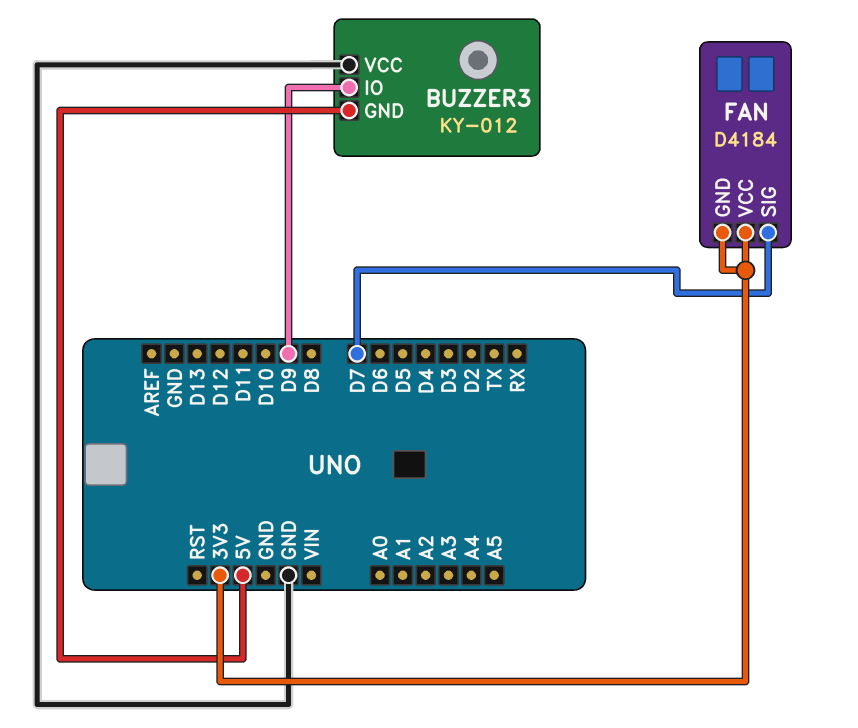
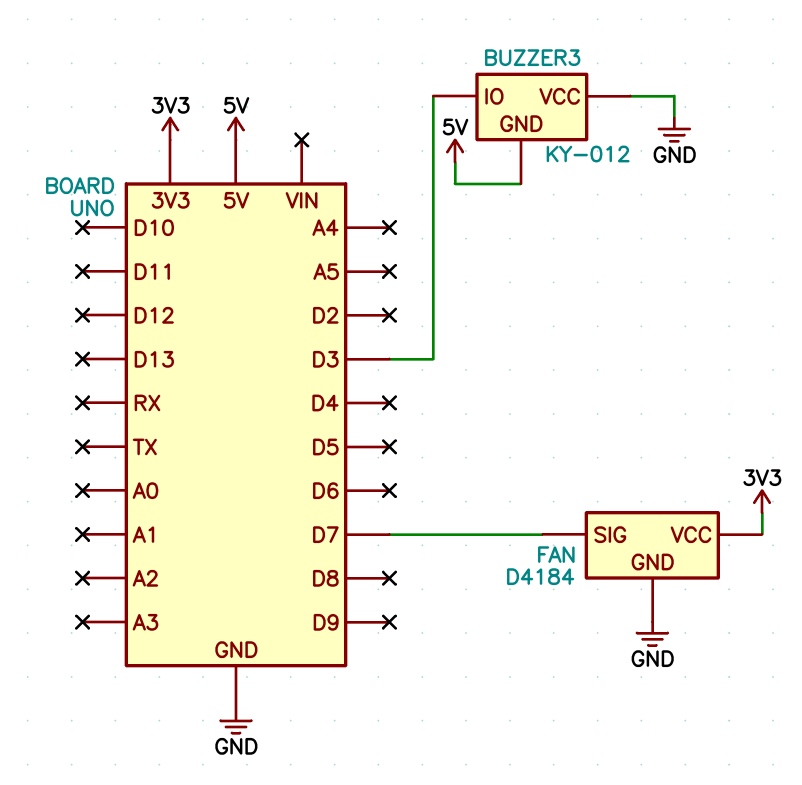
BUZZER3 pin IO: D9 -> D3
FAN pin GND: 3V3 -> GND

